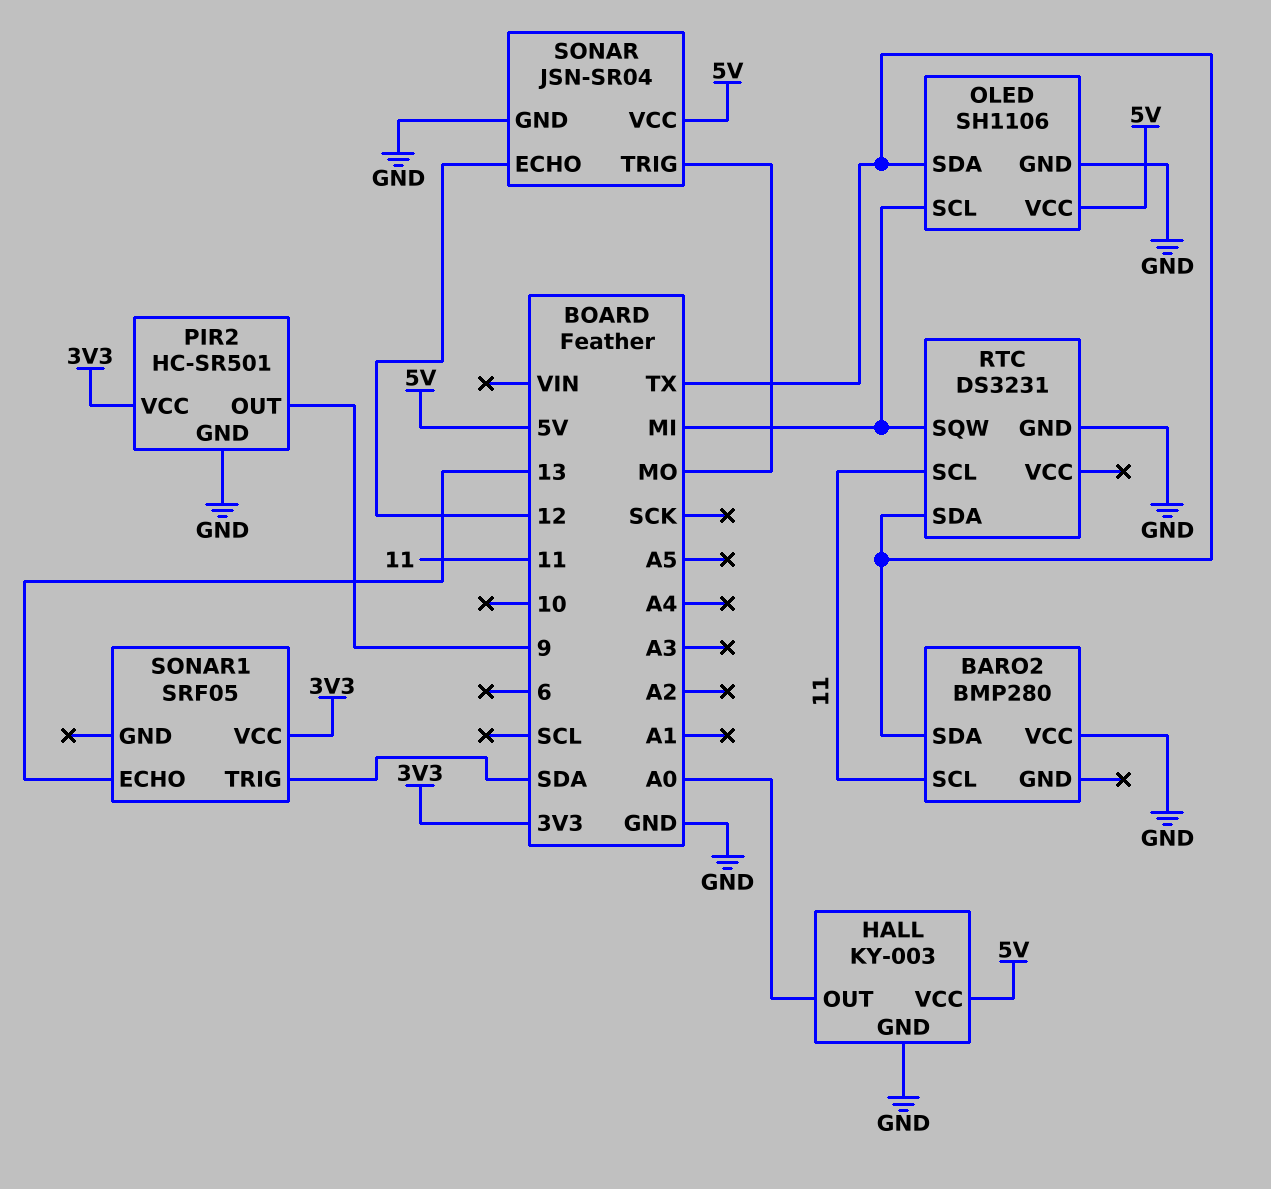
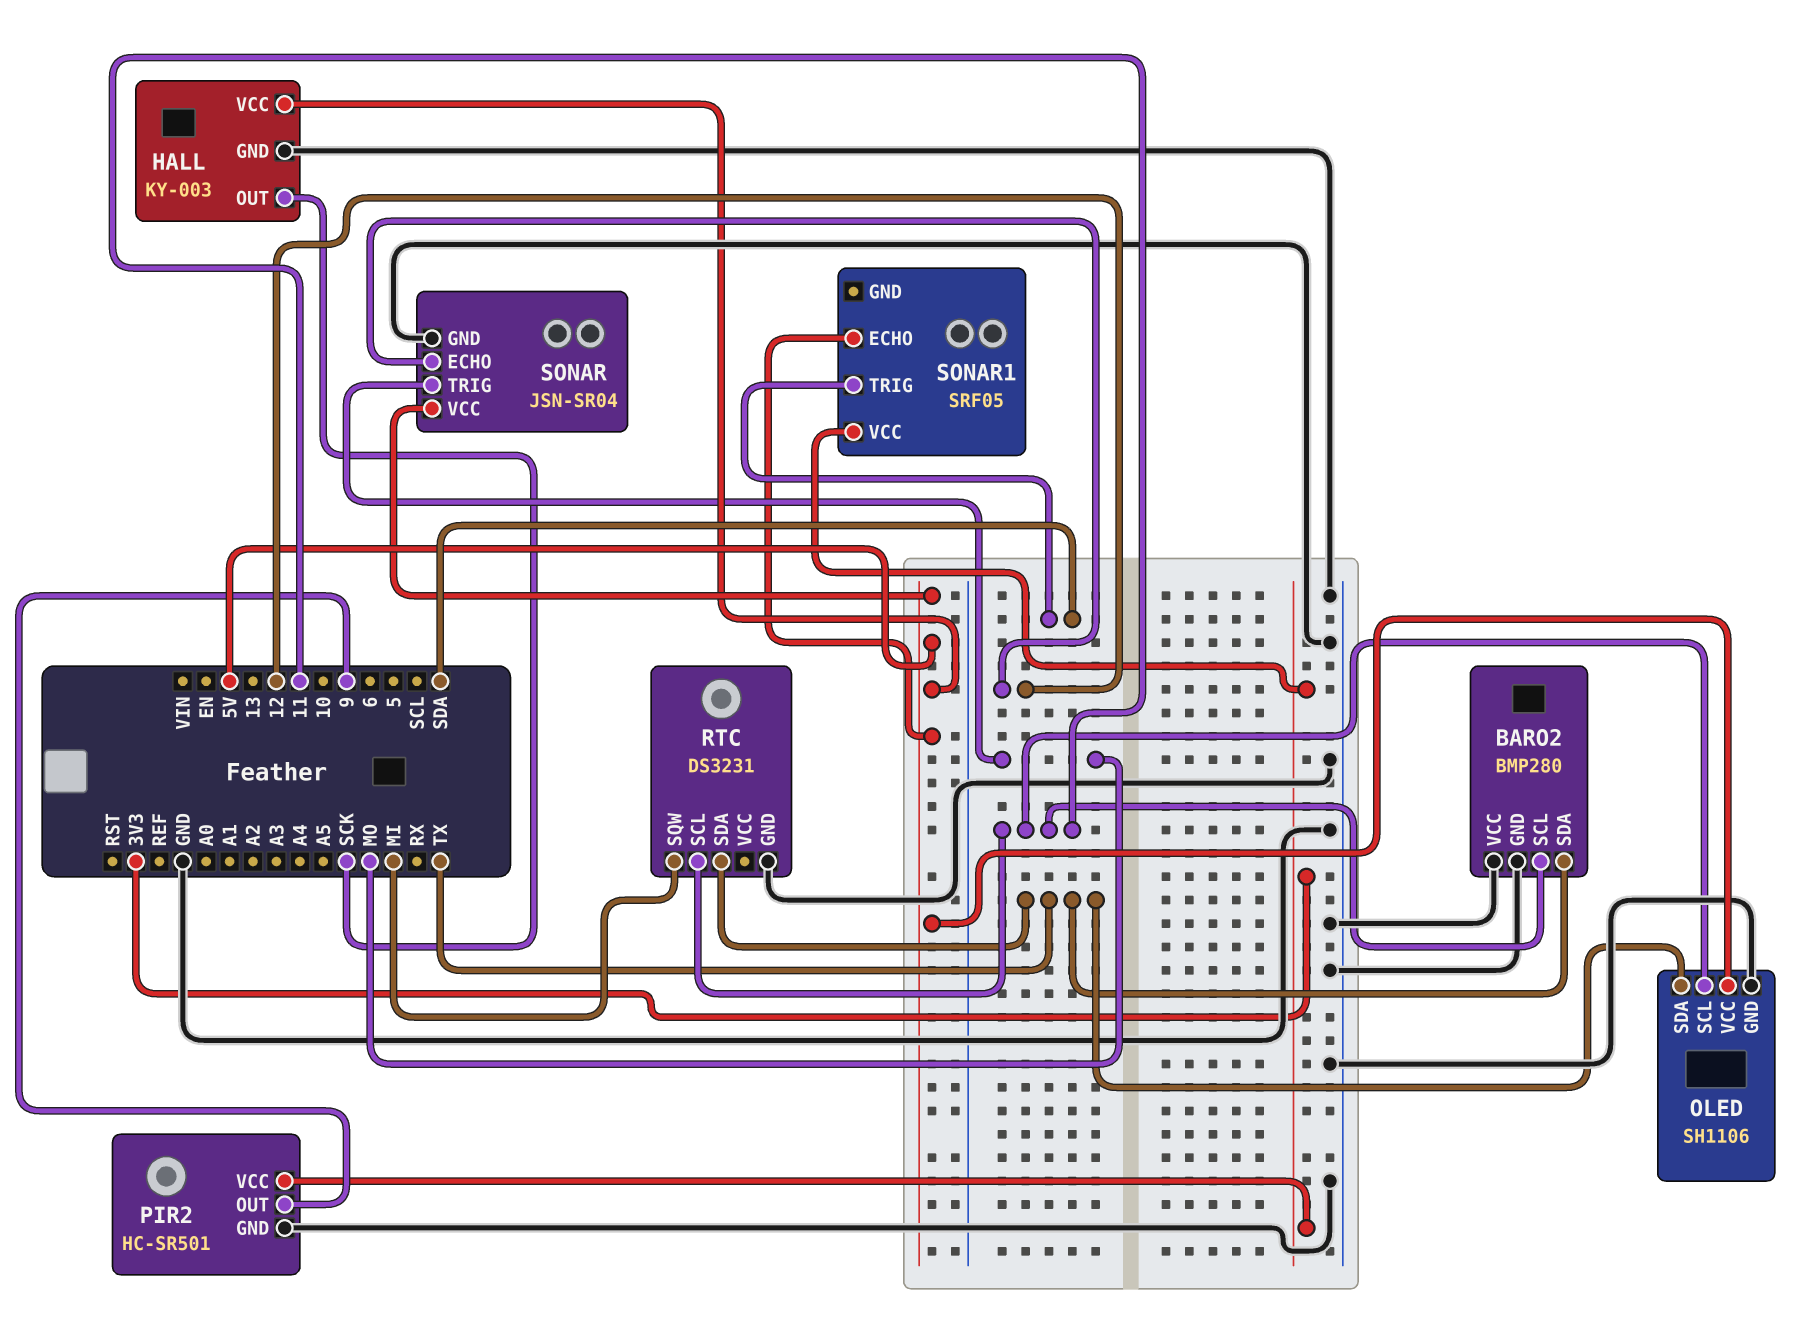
BARO2 pin GND: none -> GND
HALL pin OUT: A0 -> SCK
OLED pin SCL: MI -> 11
SONAR1 pin ECHO: 13 -> 5V

